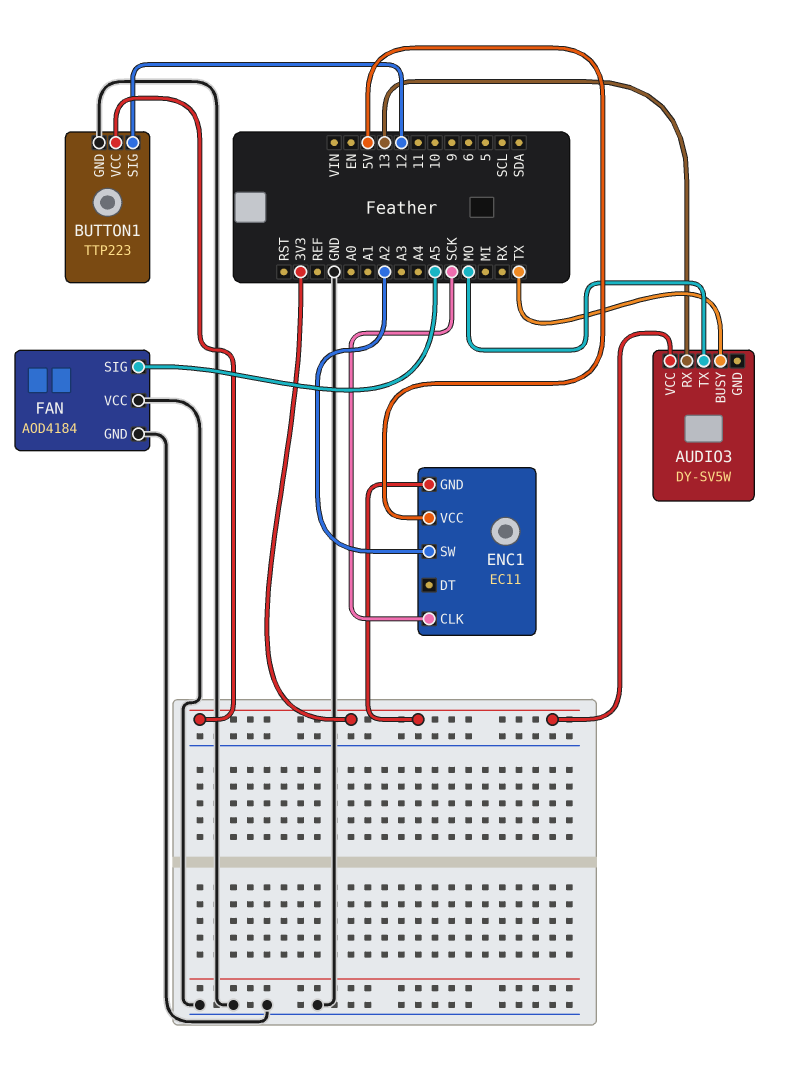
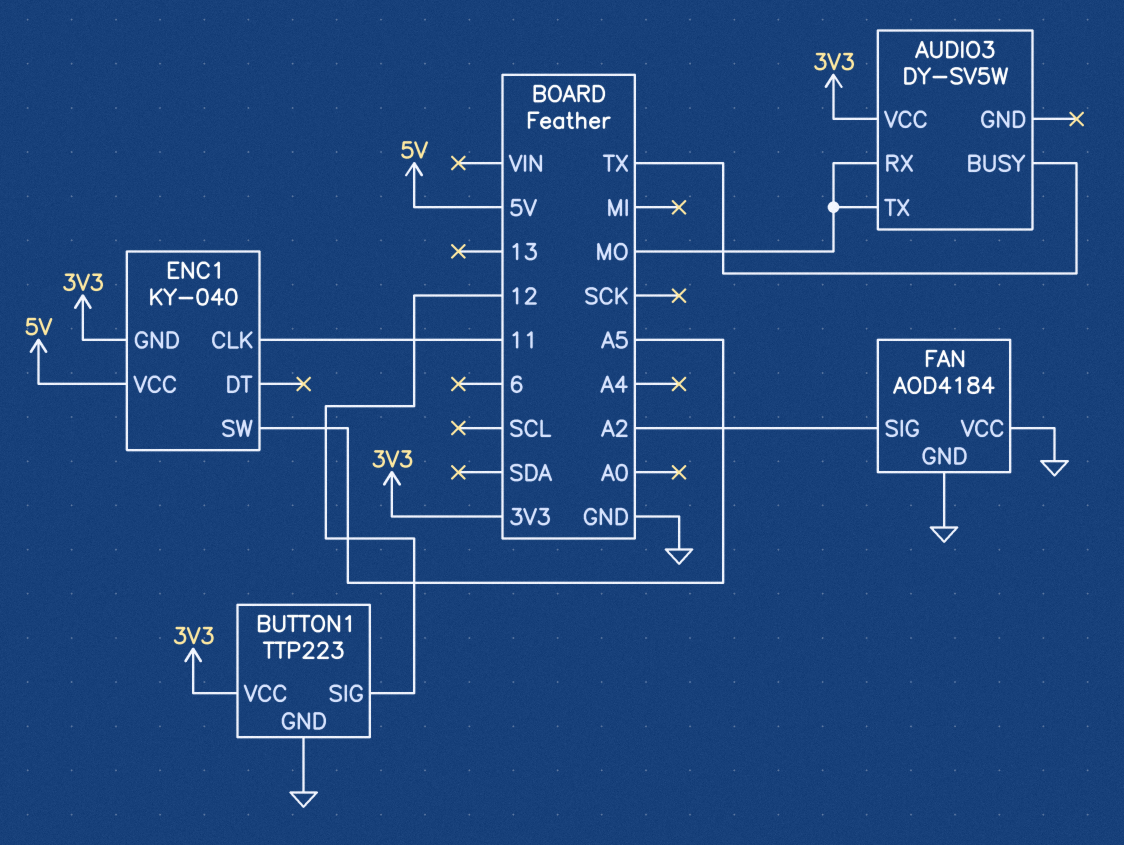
AUDIO3 pin RX: 13 -> MO
ENC1: EC11 -> KY-040
ENC1 pin CLK: SCK -> 11
ENC1 pin SW: A2 -> A5
FAN pin SIG: A5 -> A2

